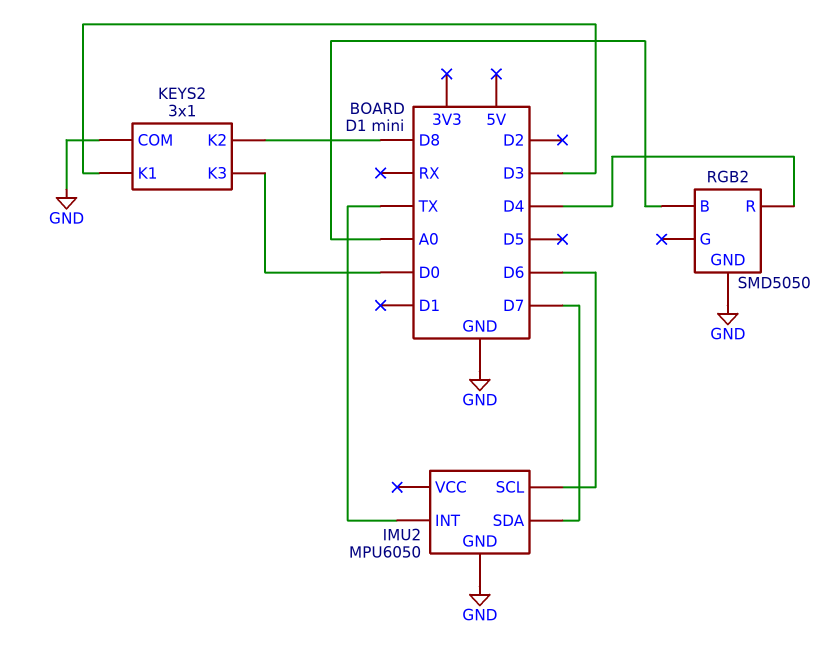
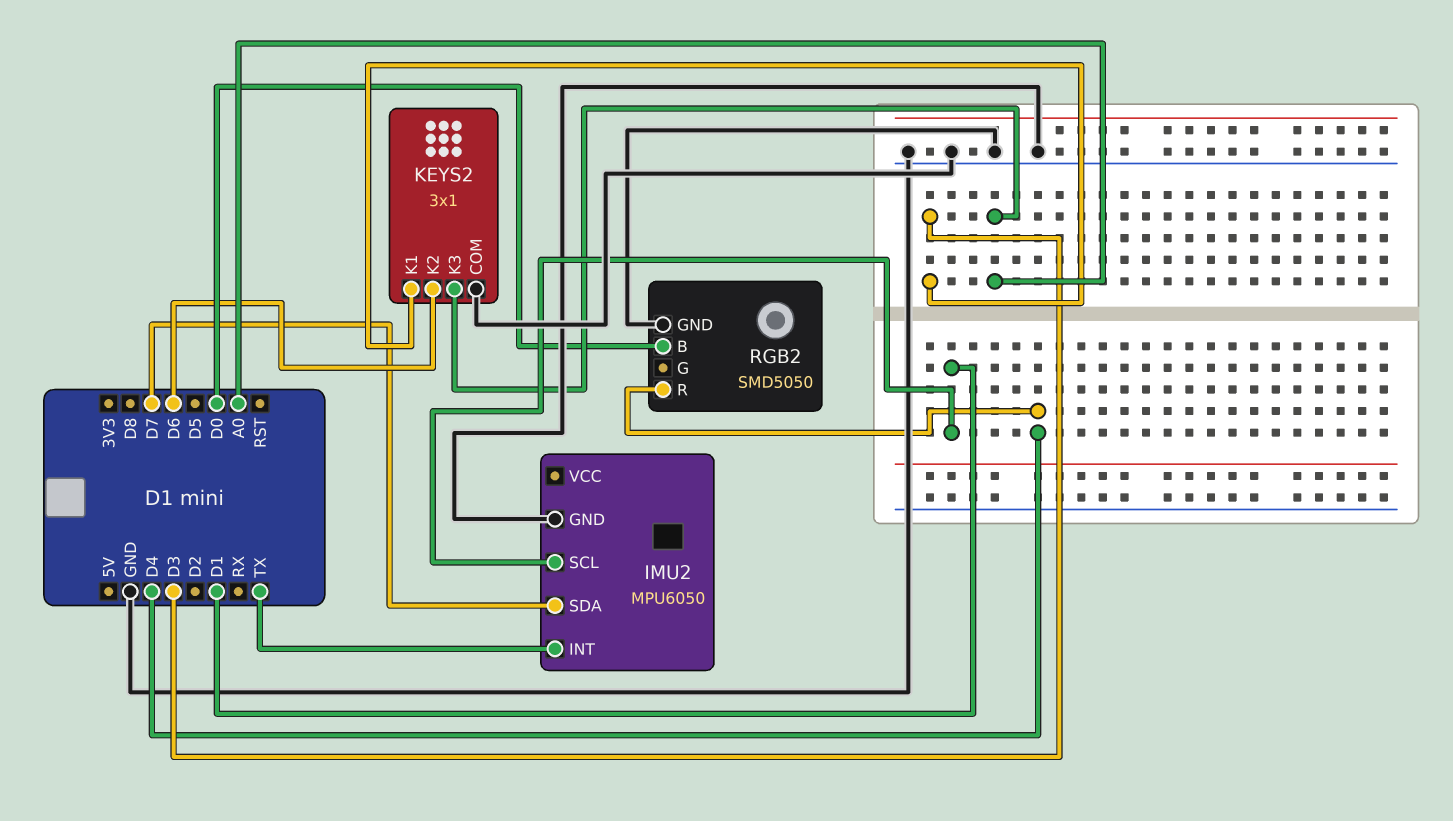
IMU2 pin SCL: D6 -> D1
KEYS2 pin K2: D8 -> D6
KEYS2 pin K3: D0 -> A0
RGB2 pin B: A0 -> D0

